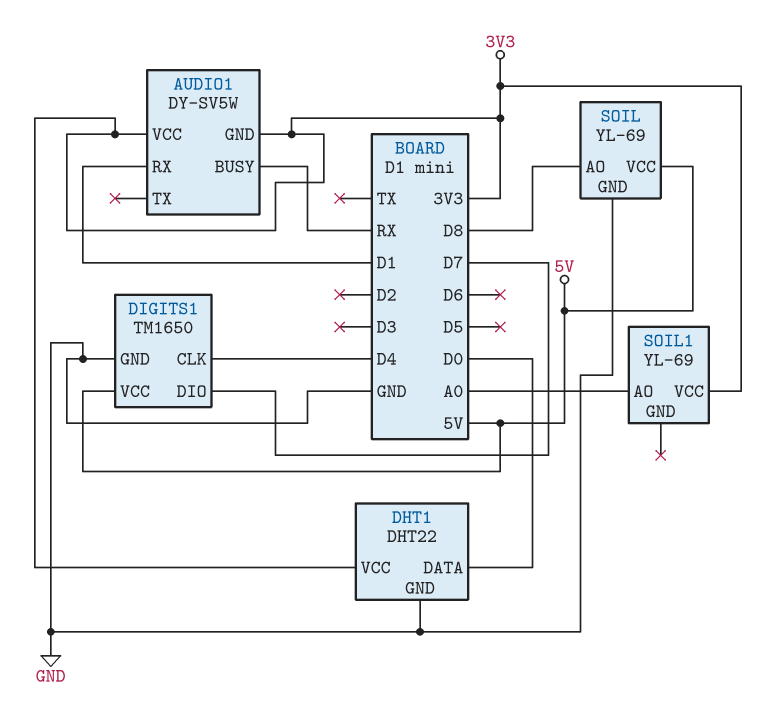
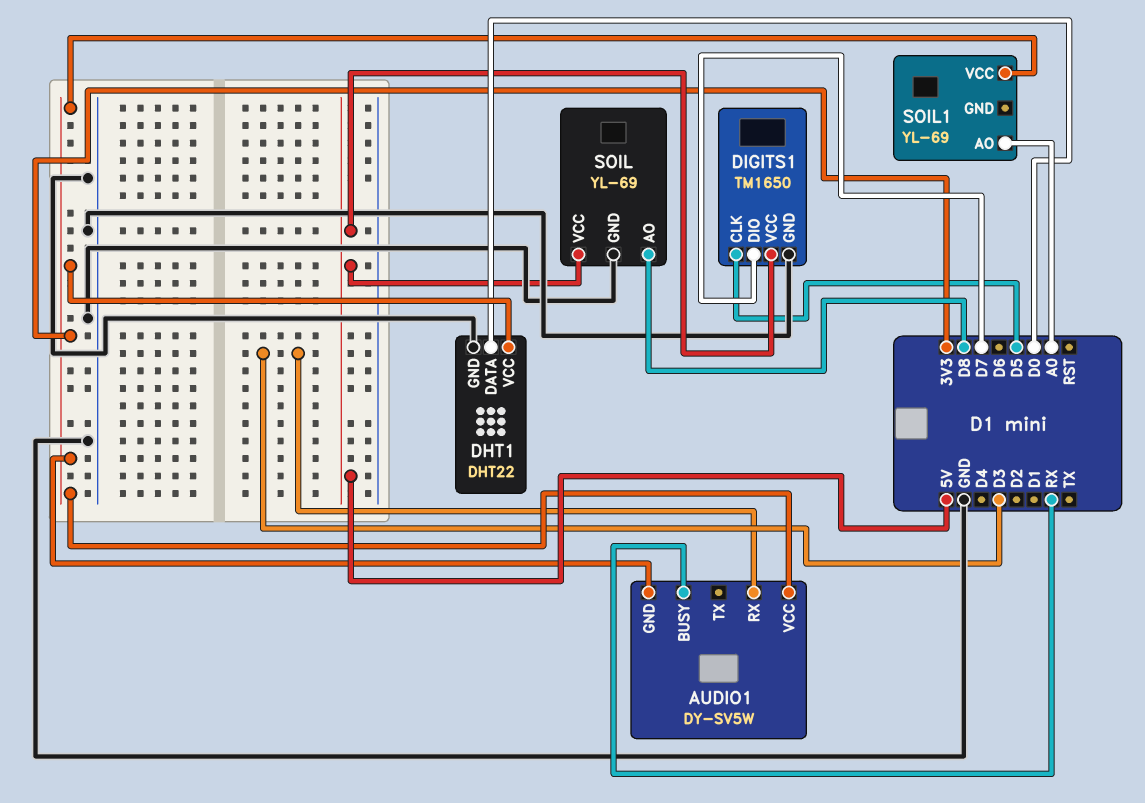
AUDIO1 pin RX: D1 -> D3
DIGITS1 pin CLK: D4 -> D5

